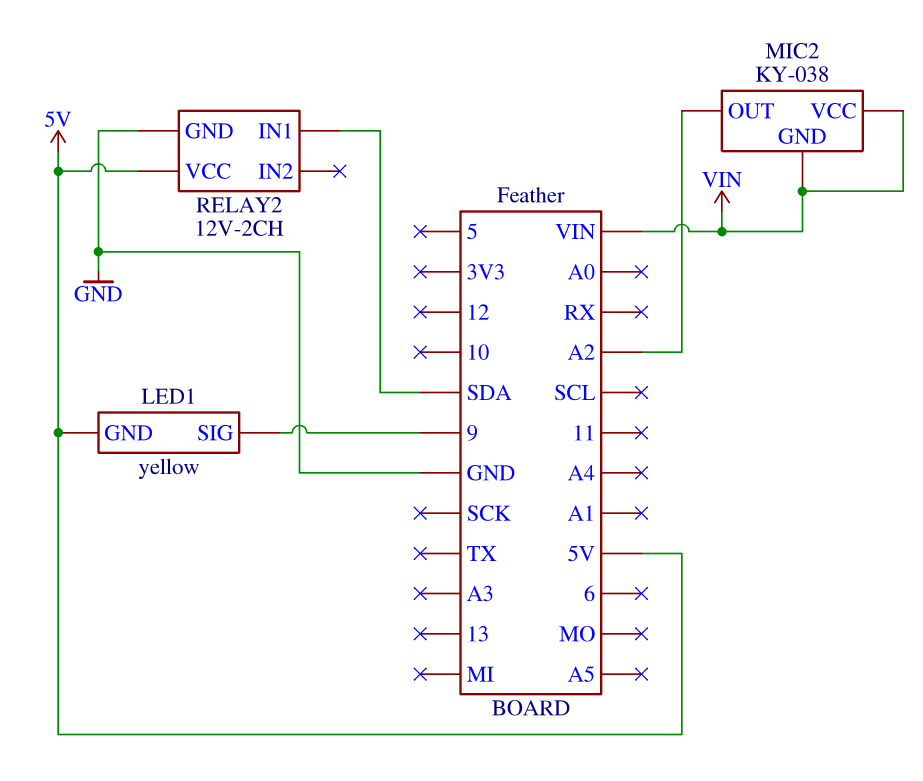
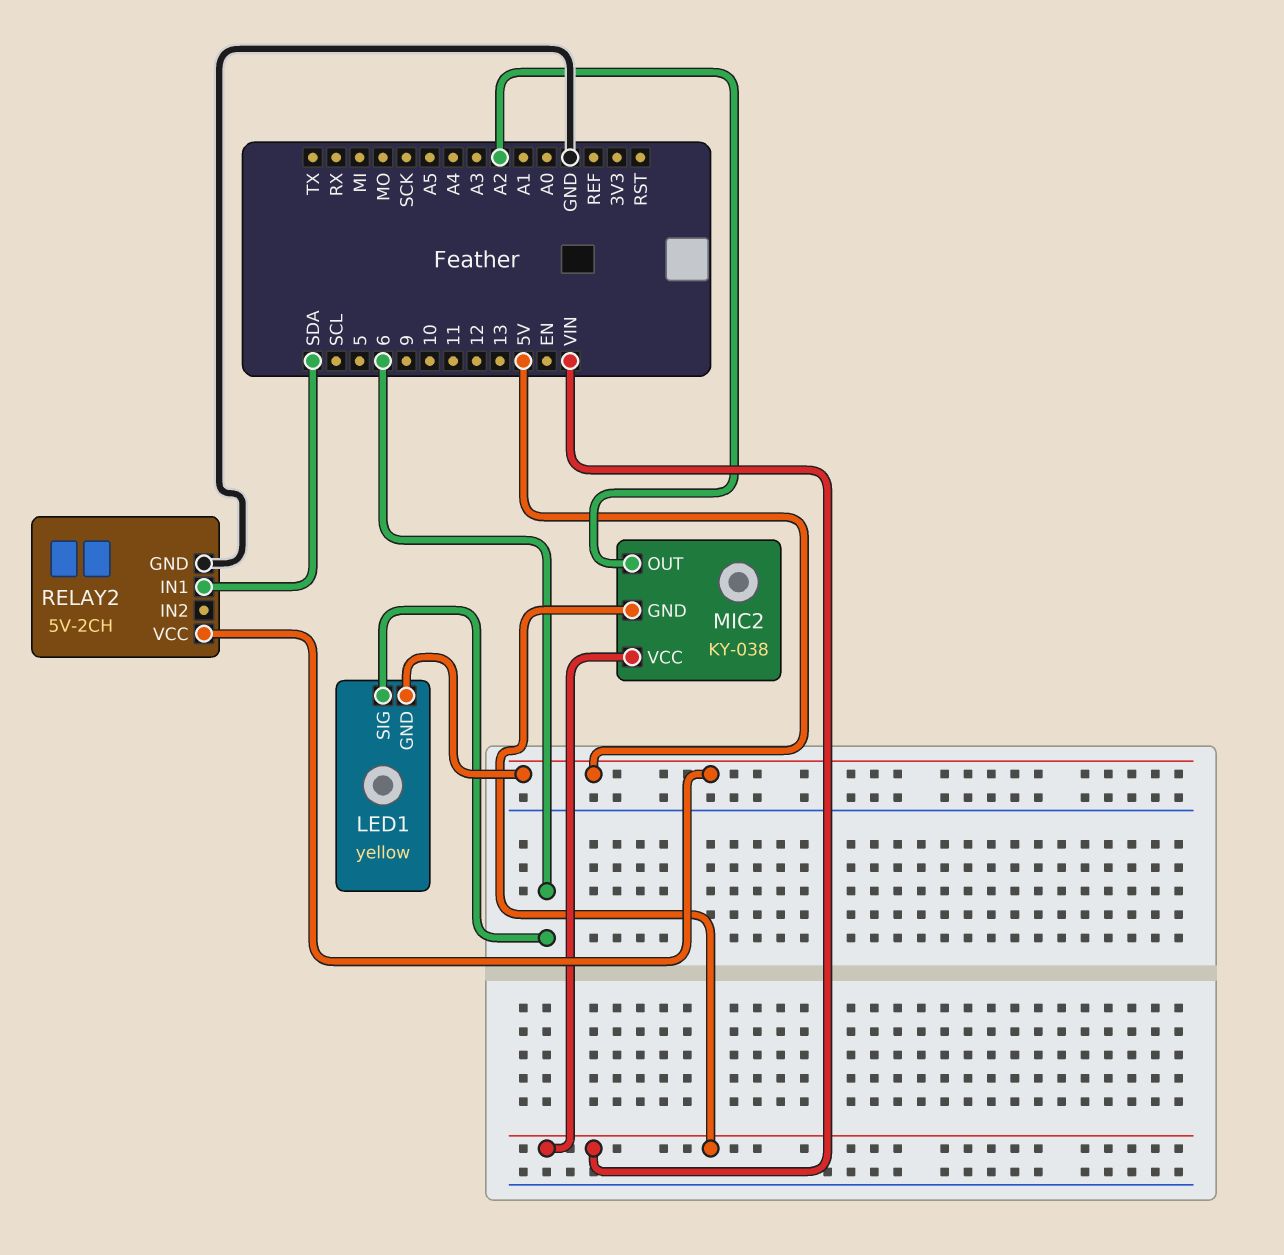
LED1 pin SIG: 9 -> 6
RELAY2: 12V-2CH -> 5V-2CH

